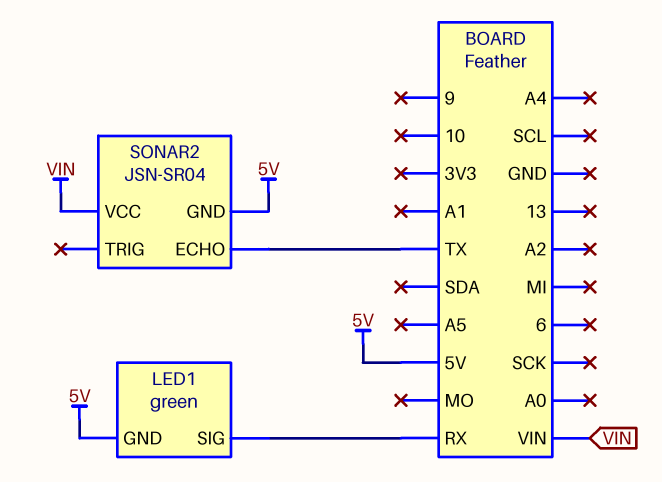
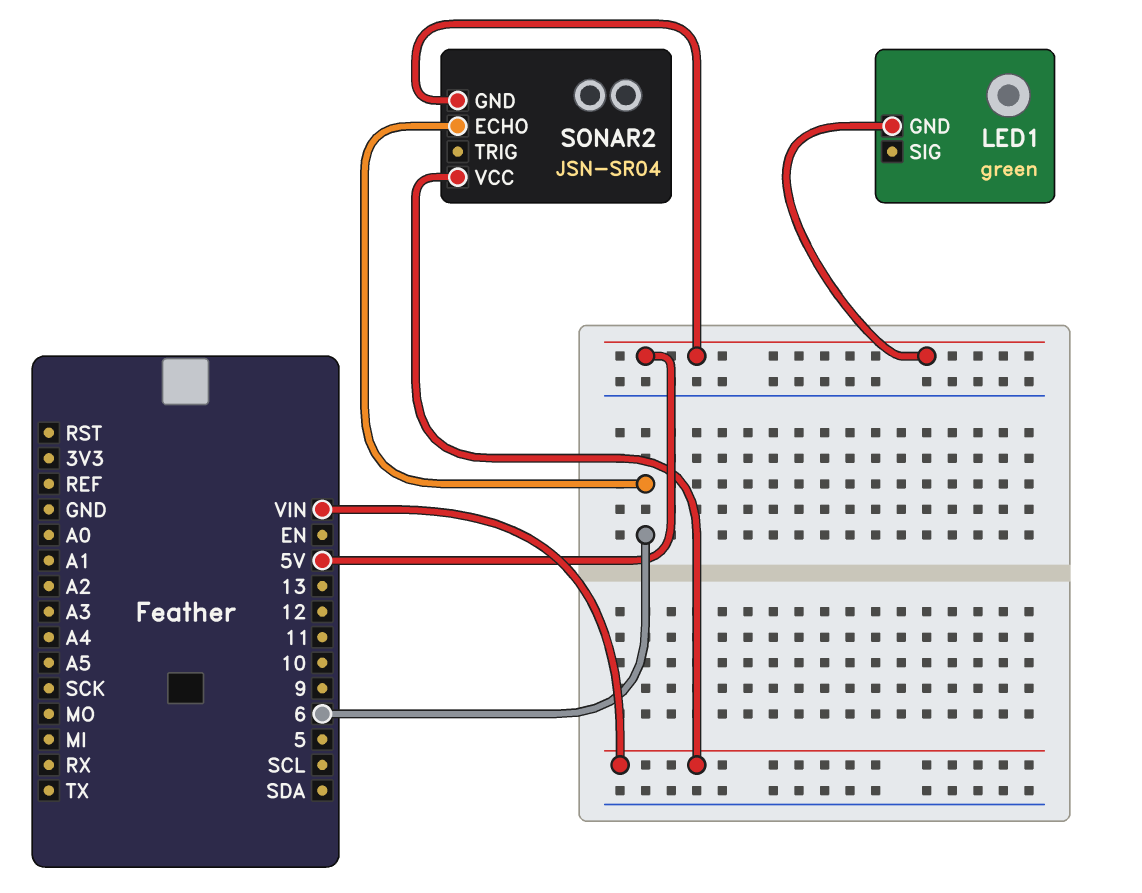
LED1 pin SIG: RX -> none
SONAR2 pin ECHO: TX -> 6

